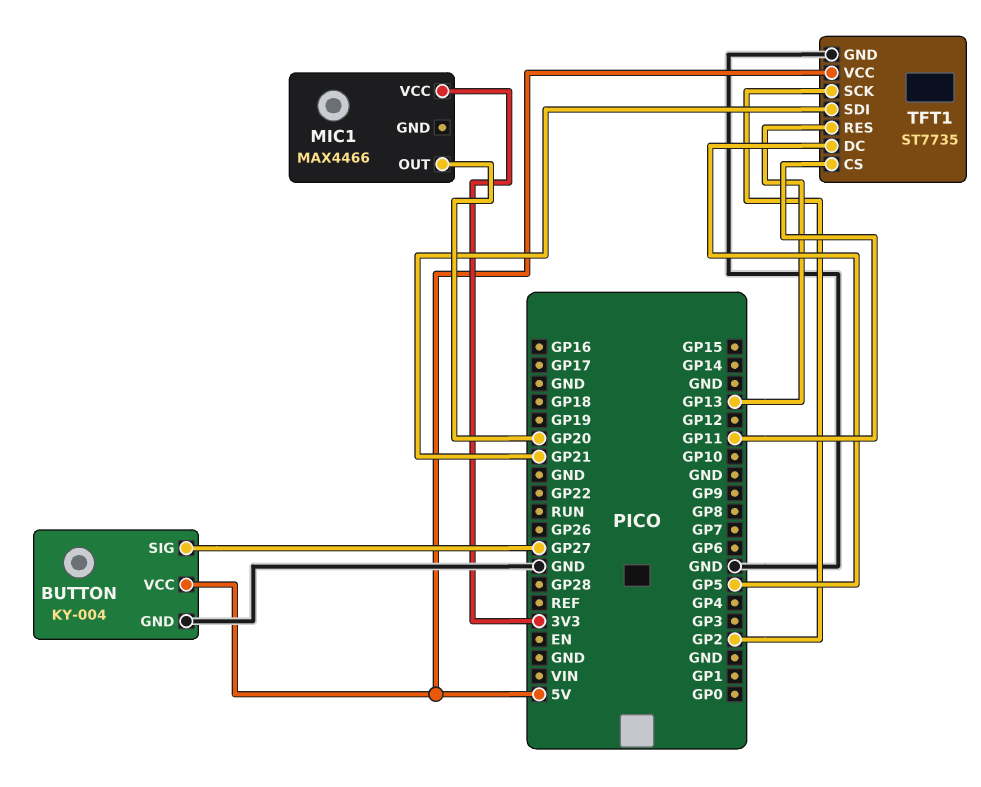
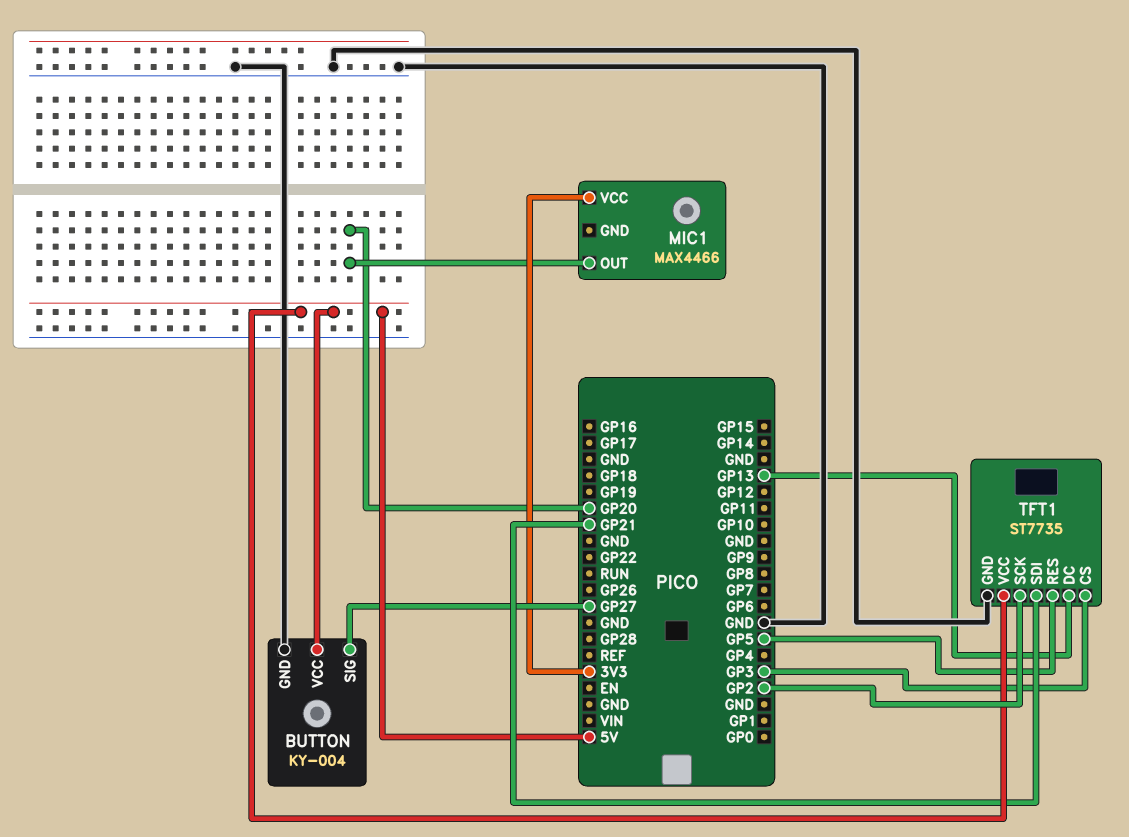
TFT1 pin CS: GP11 -> GP3
TFT1 pin DC: GP5 -> GP13
TFT1 pin RES: GP13 -> GP5

